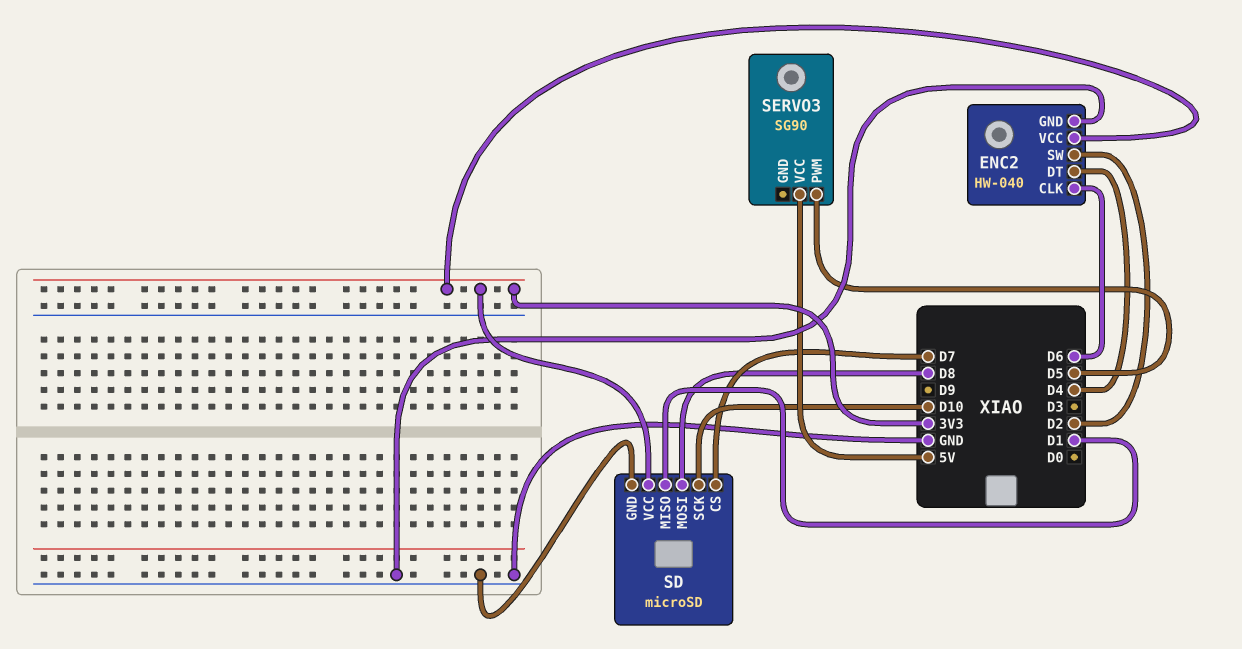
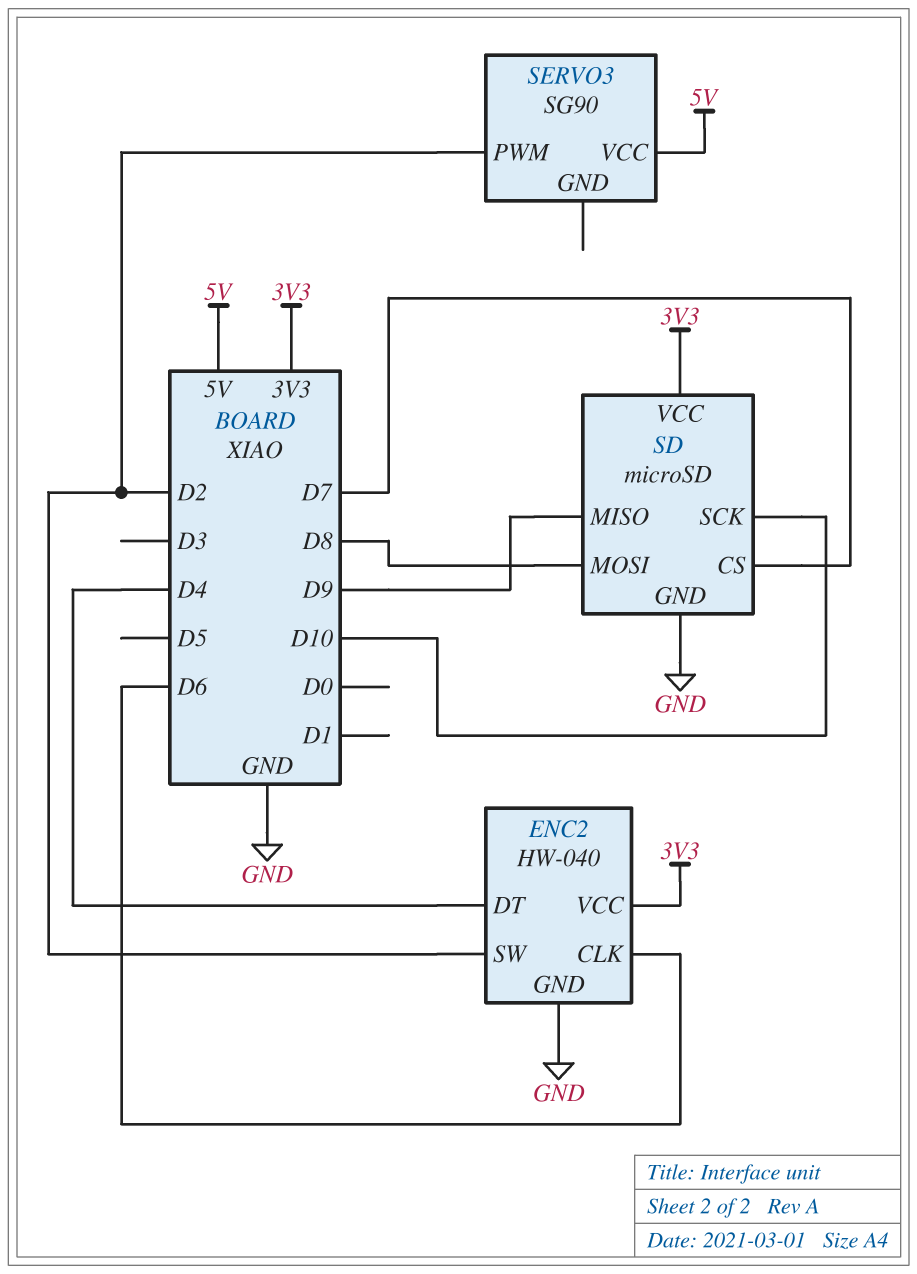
SD pin MISO: D1 -> D9
SERVO3 pin PWM: D5 -> D2

